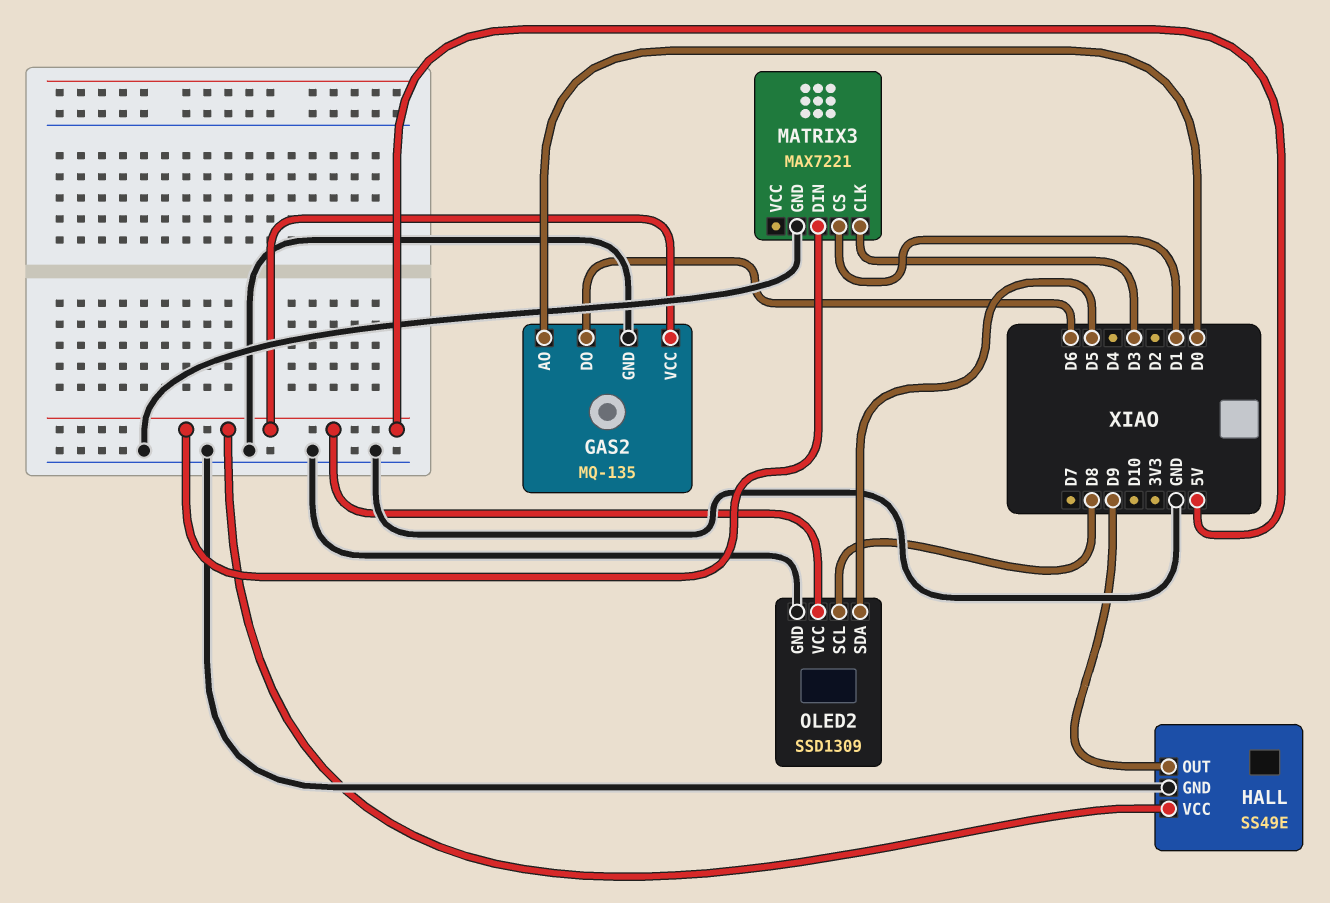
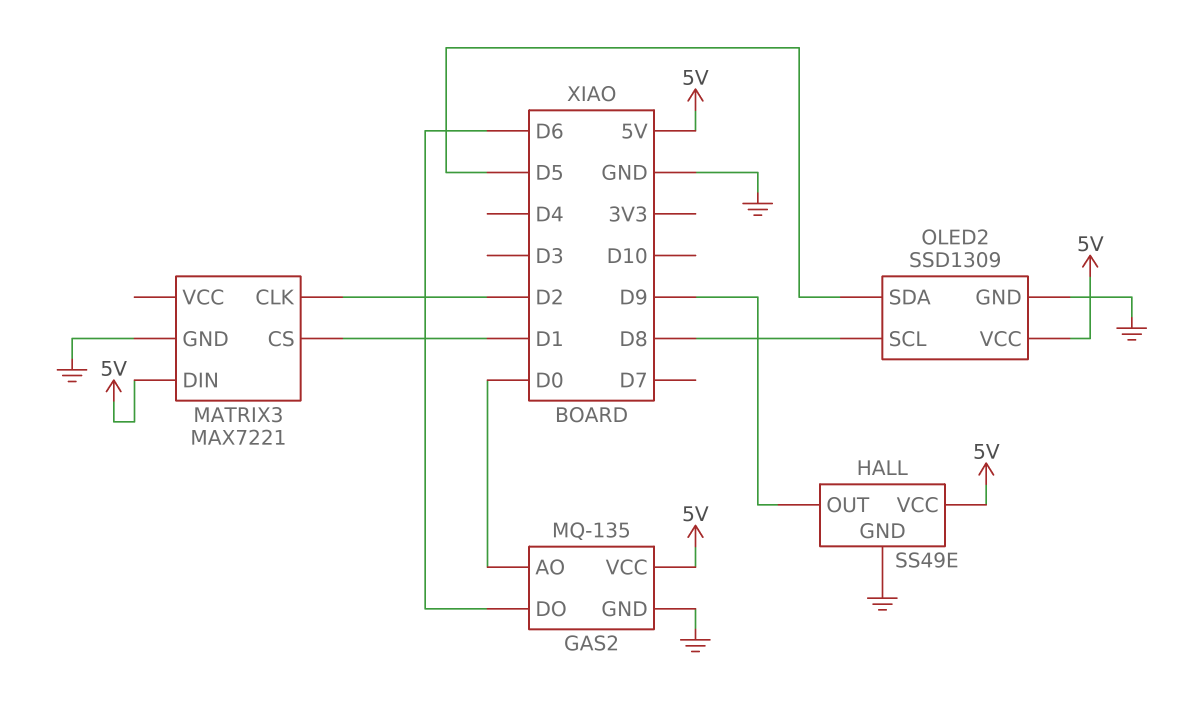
MATRIX3 pin CLK: D3 -> D2

